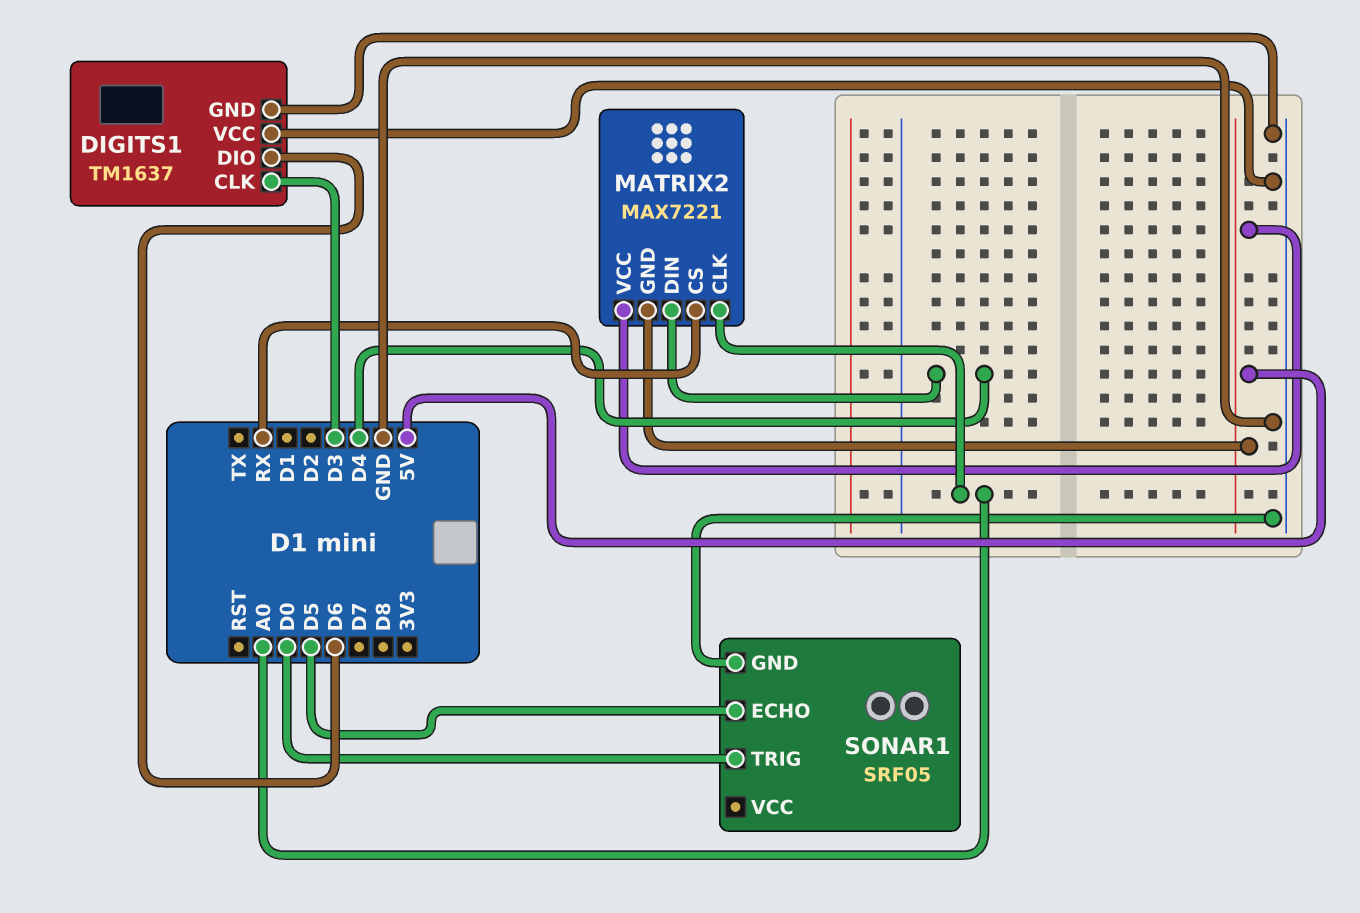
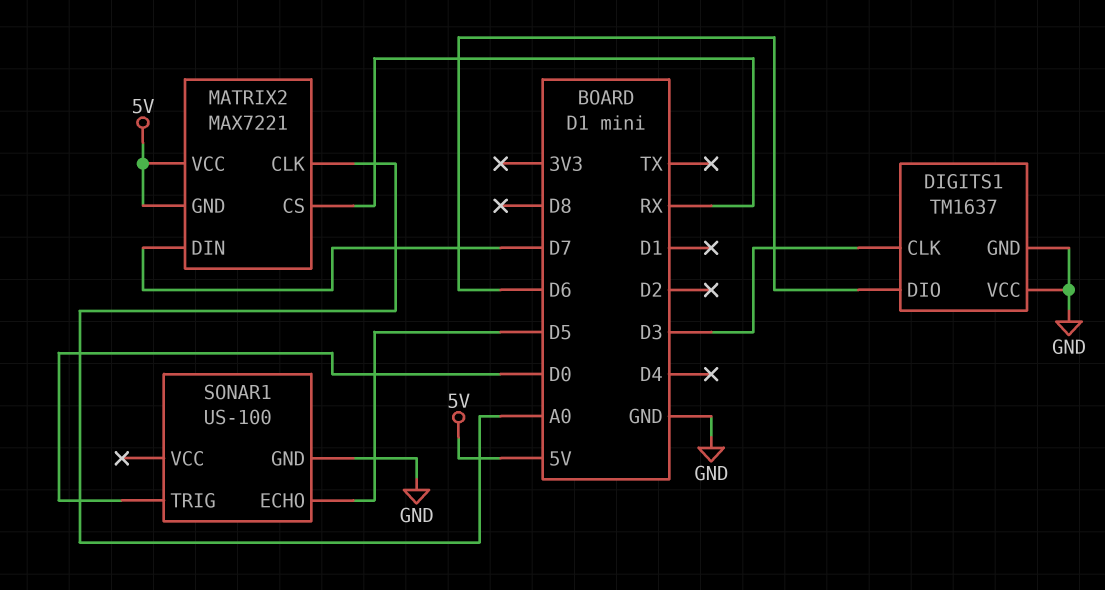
MATRIX2 pin DIN: D4 -> D7
SONAR1: SRF05 -> US-100

